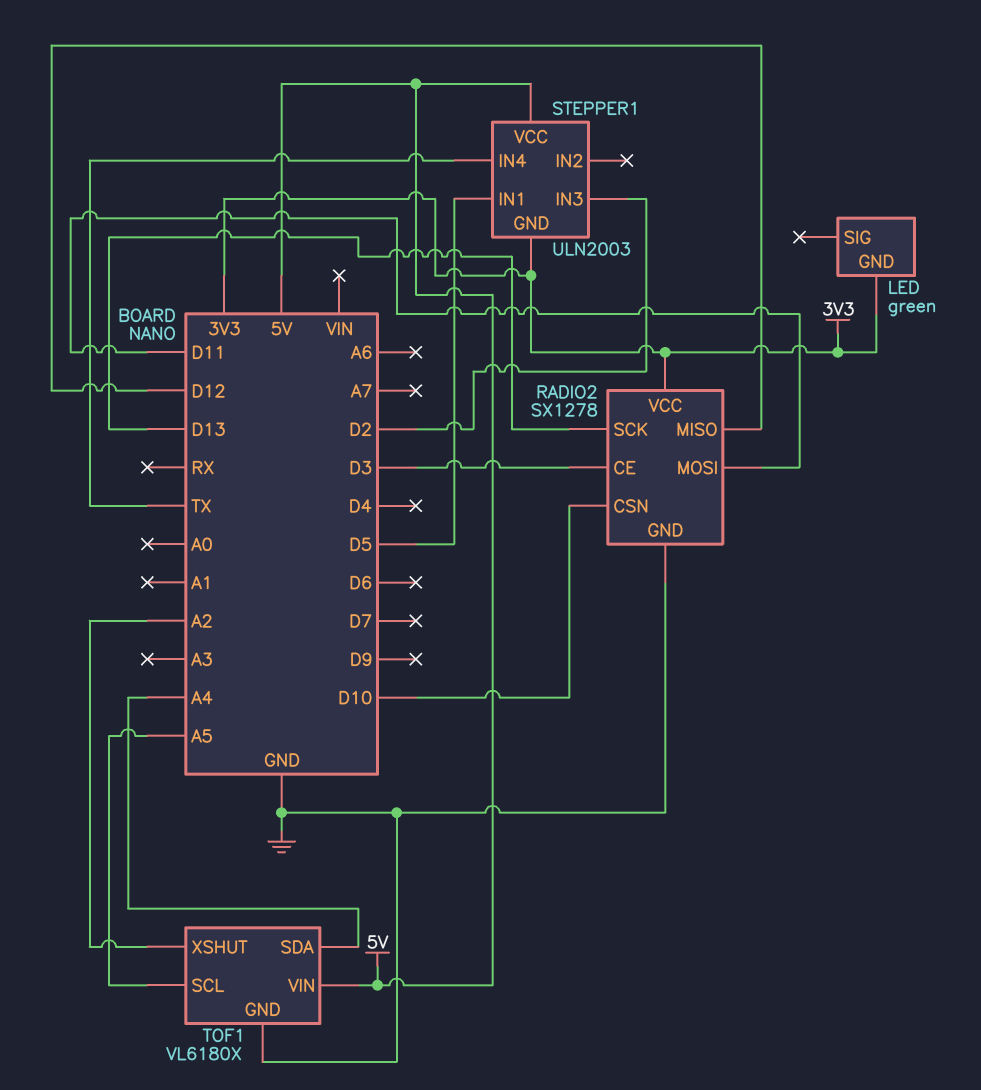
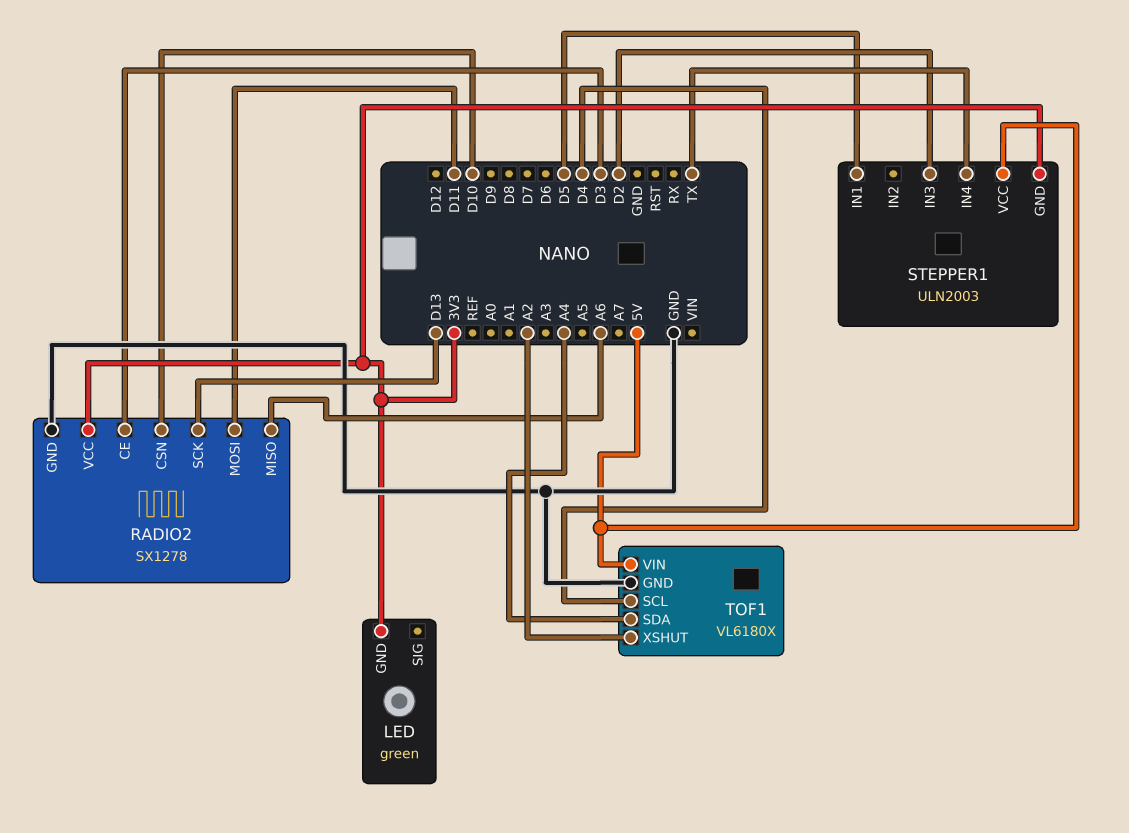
RADIO2 pin MISO: D12 -> A6
TOF1 pin SCL: A5 -> D4

